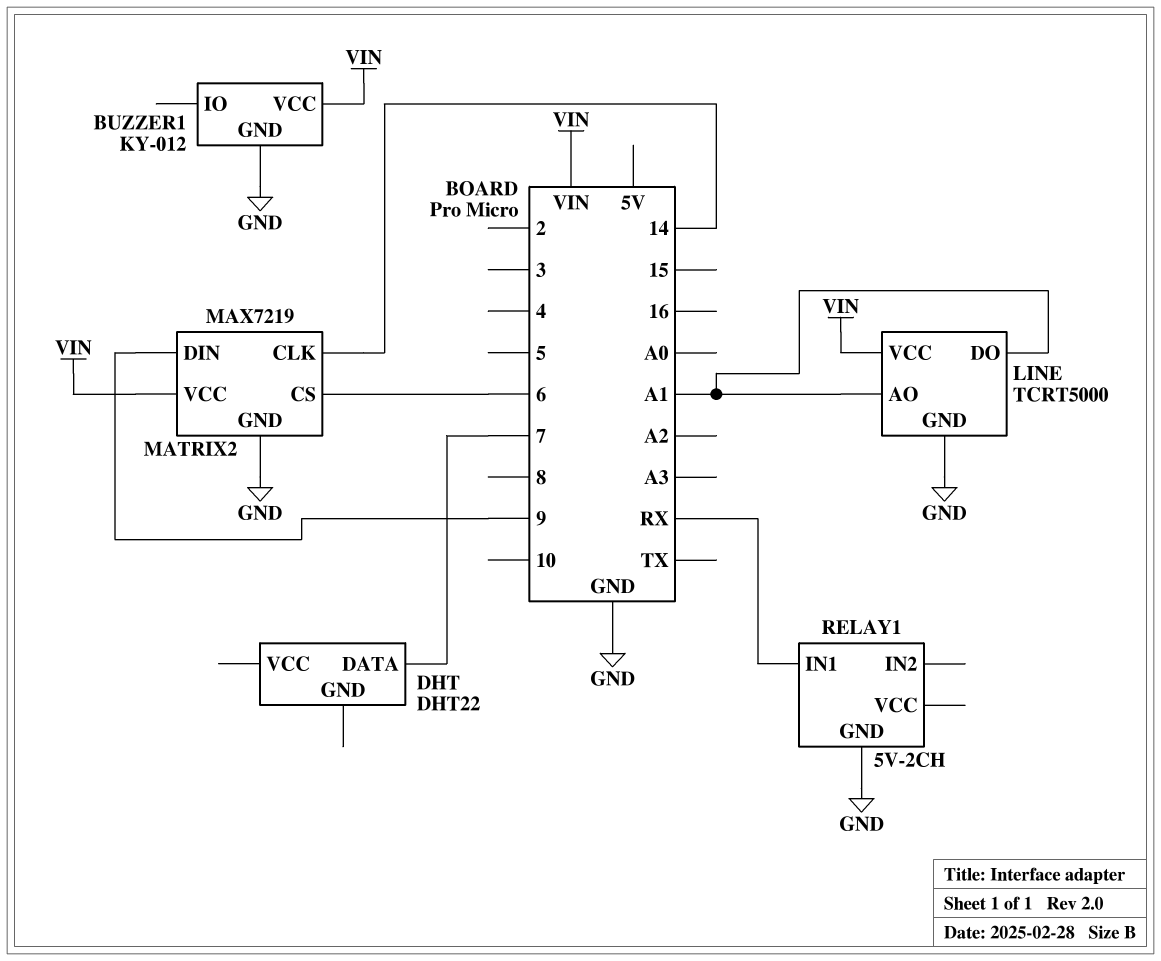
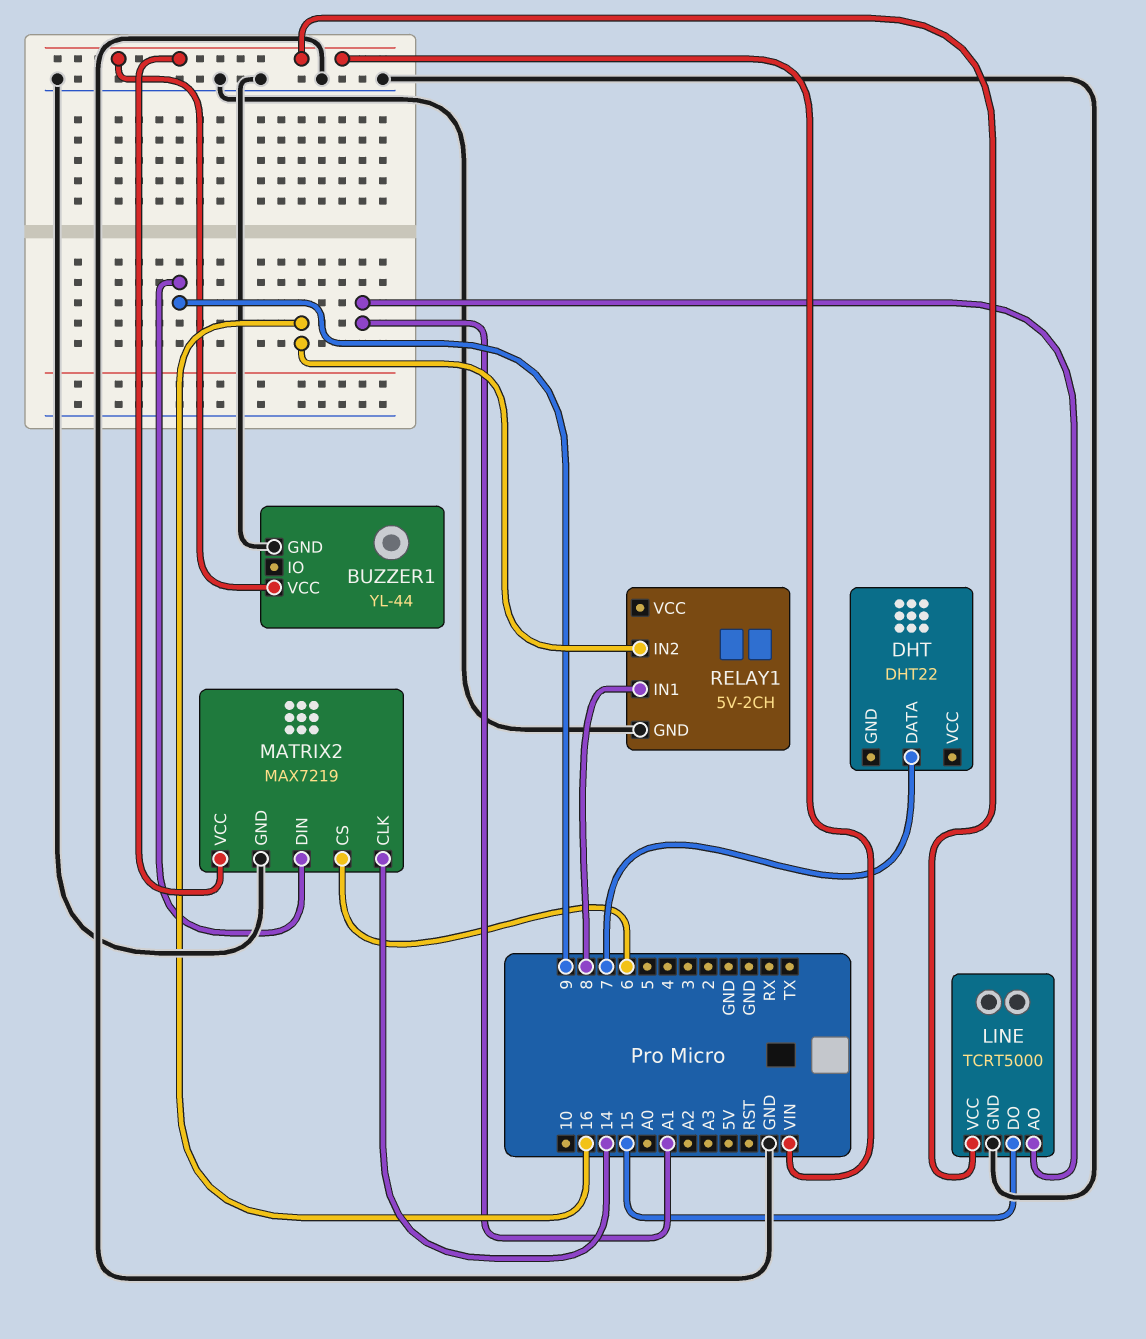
BUZZER1: KY-012 -> YL-44
LINE pin DO: A1 -> 15
RELAY1 pin IN1: RX -> 8
RELAY1 pin IN2: none -> 16

